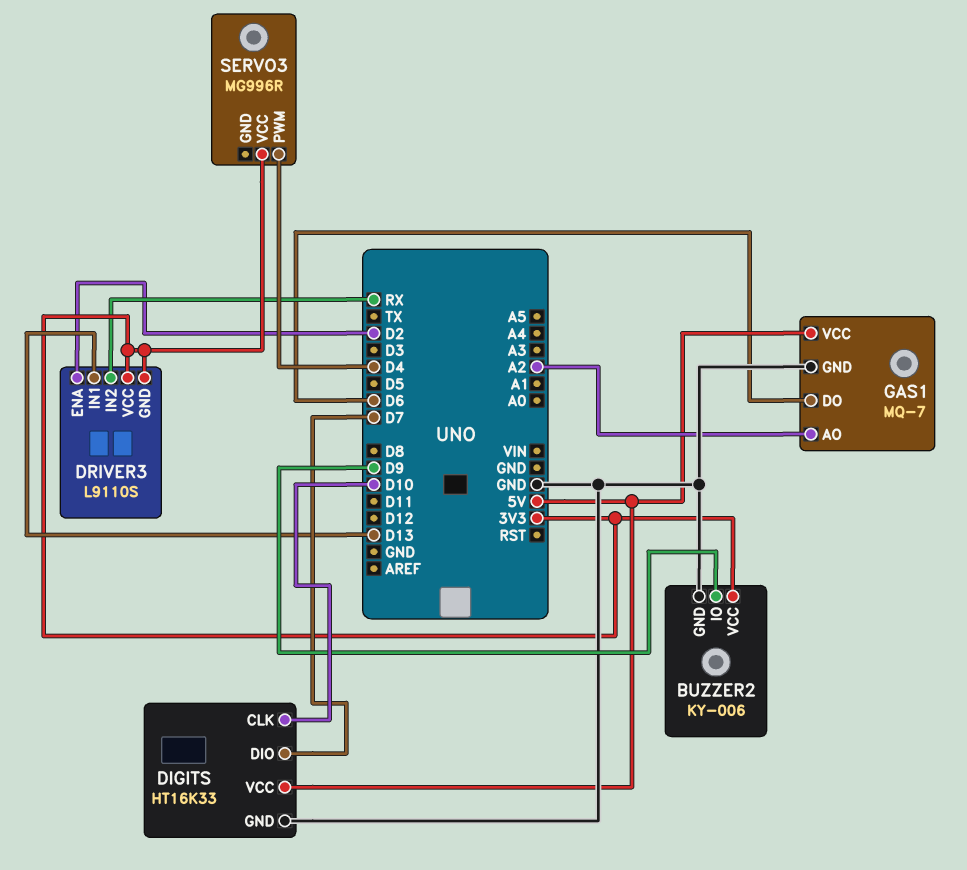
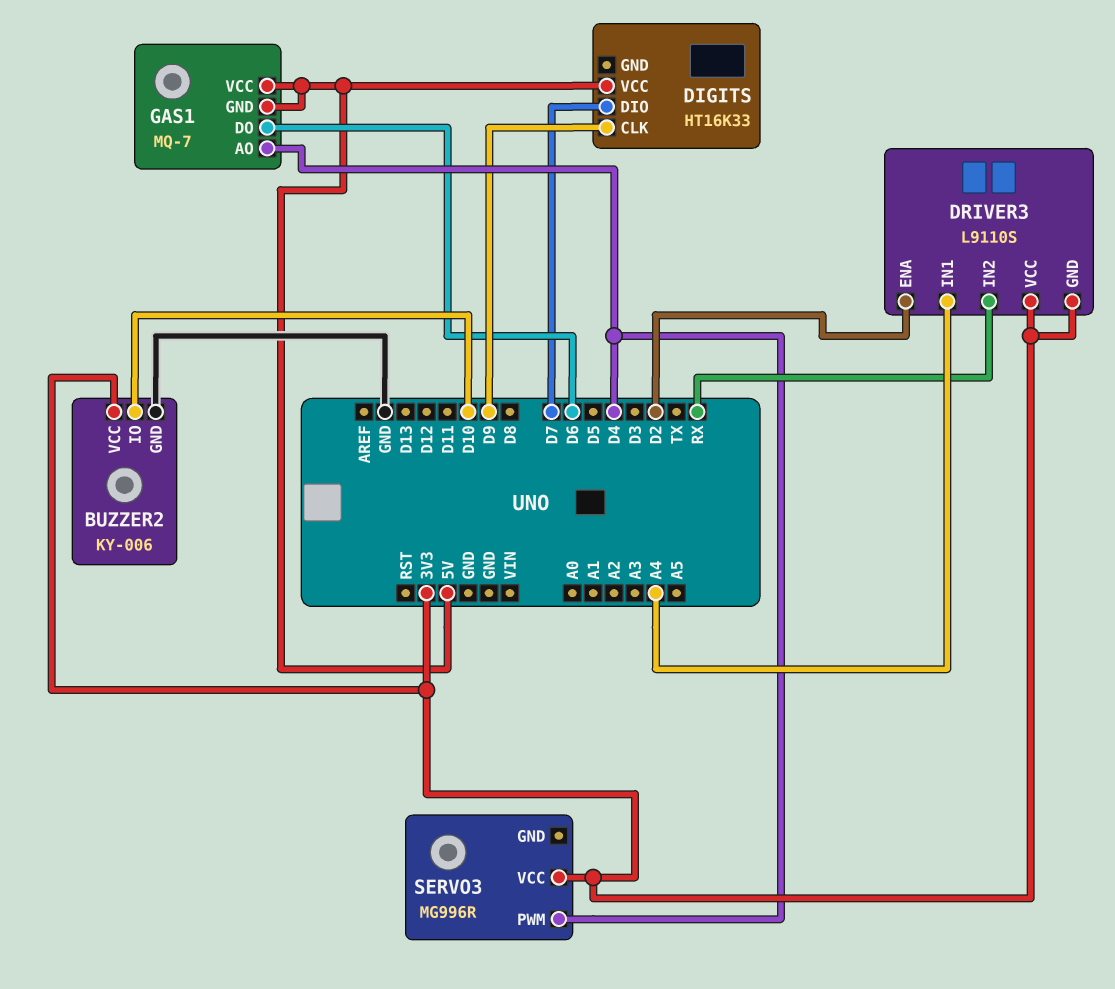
BUZZER2 pin IO: D9 -> D10
DIGITS pin CLK: D10 -> D9
DIGITS pin GND: GND -> none
DRIVER3 pin IN1: D13 -> A4
GAS1 pin AO: A2 -> D4
GAS1 pin GND: GND -> 5V

